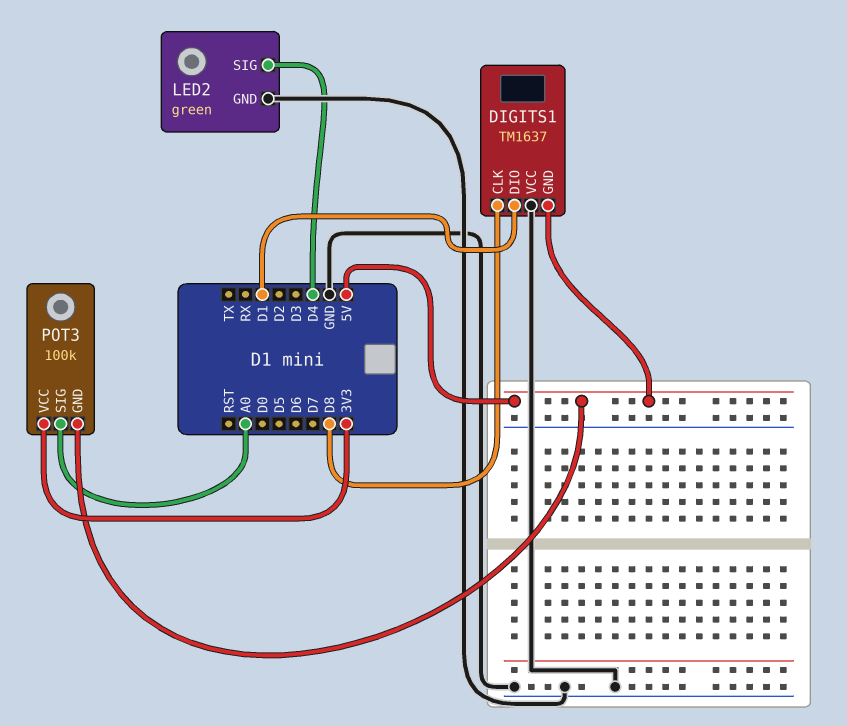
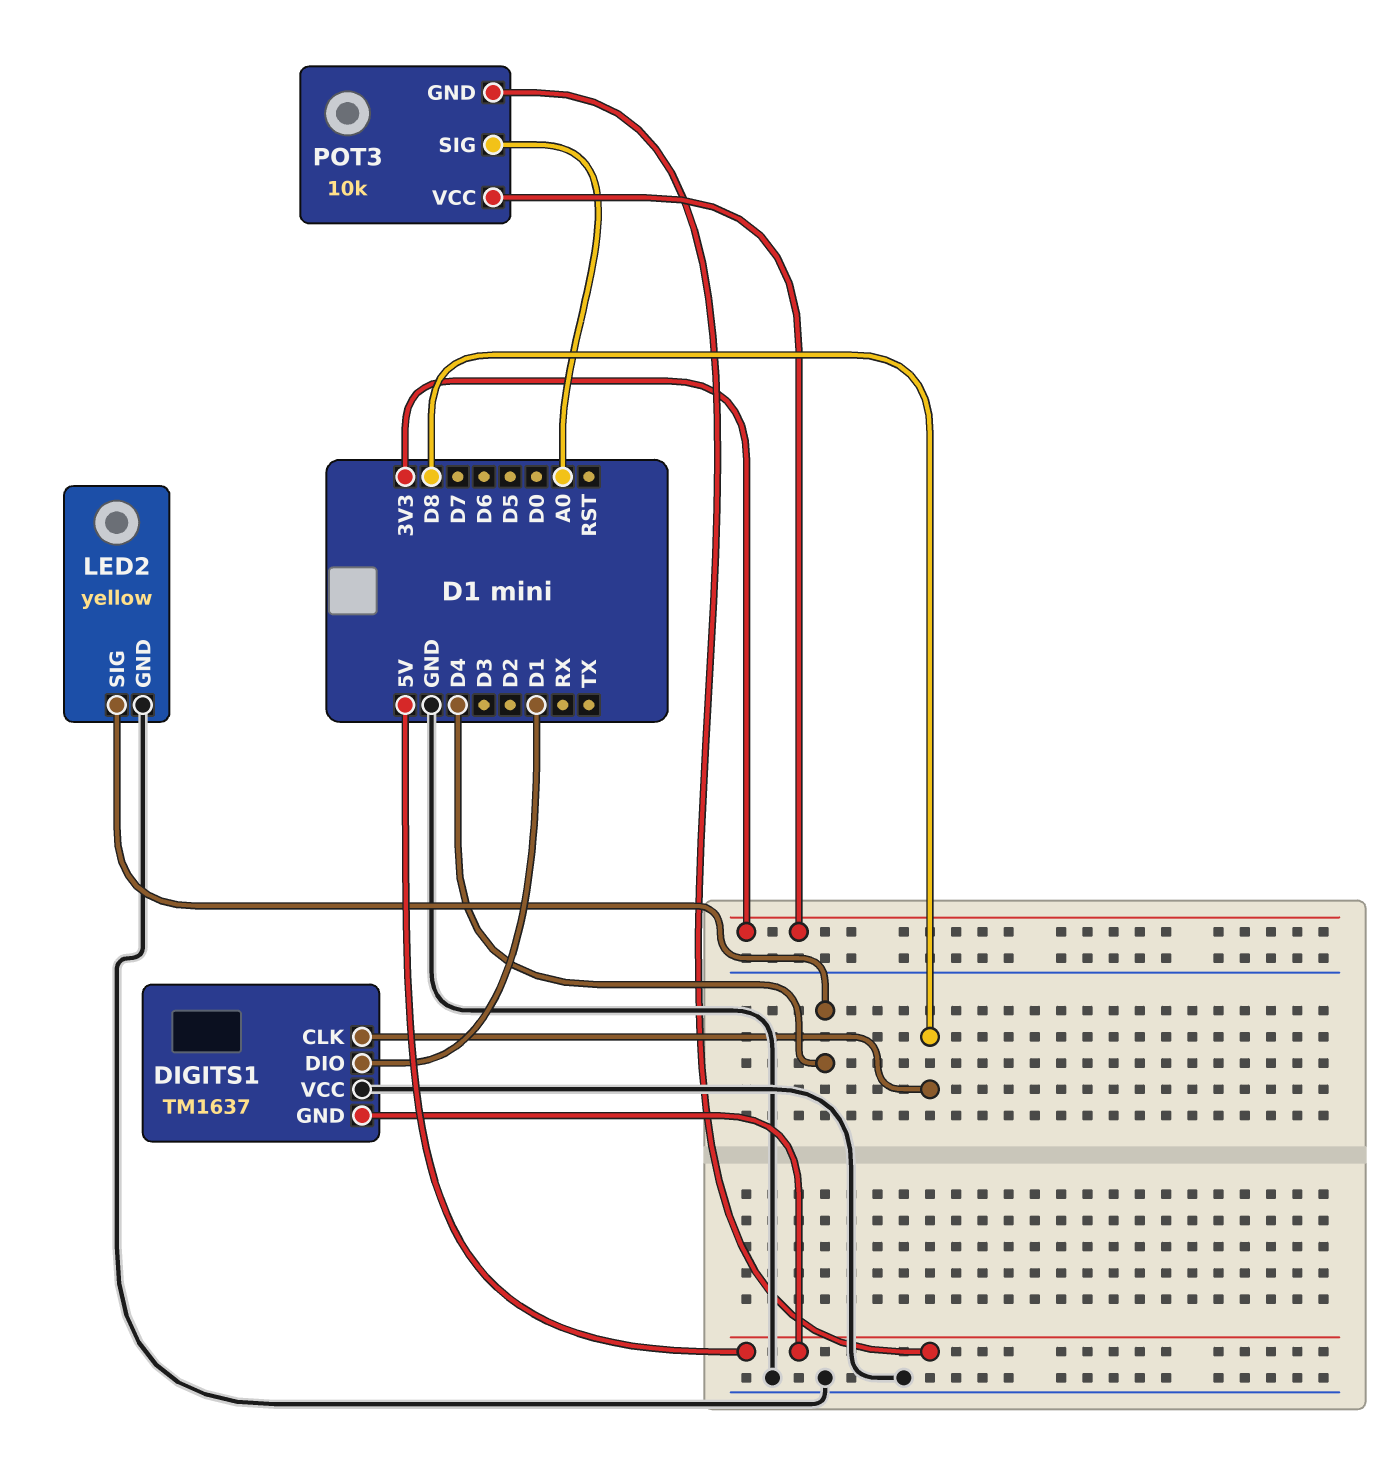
LED2: green -> yellow
POT3: 100k -> 10k

